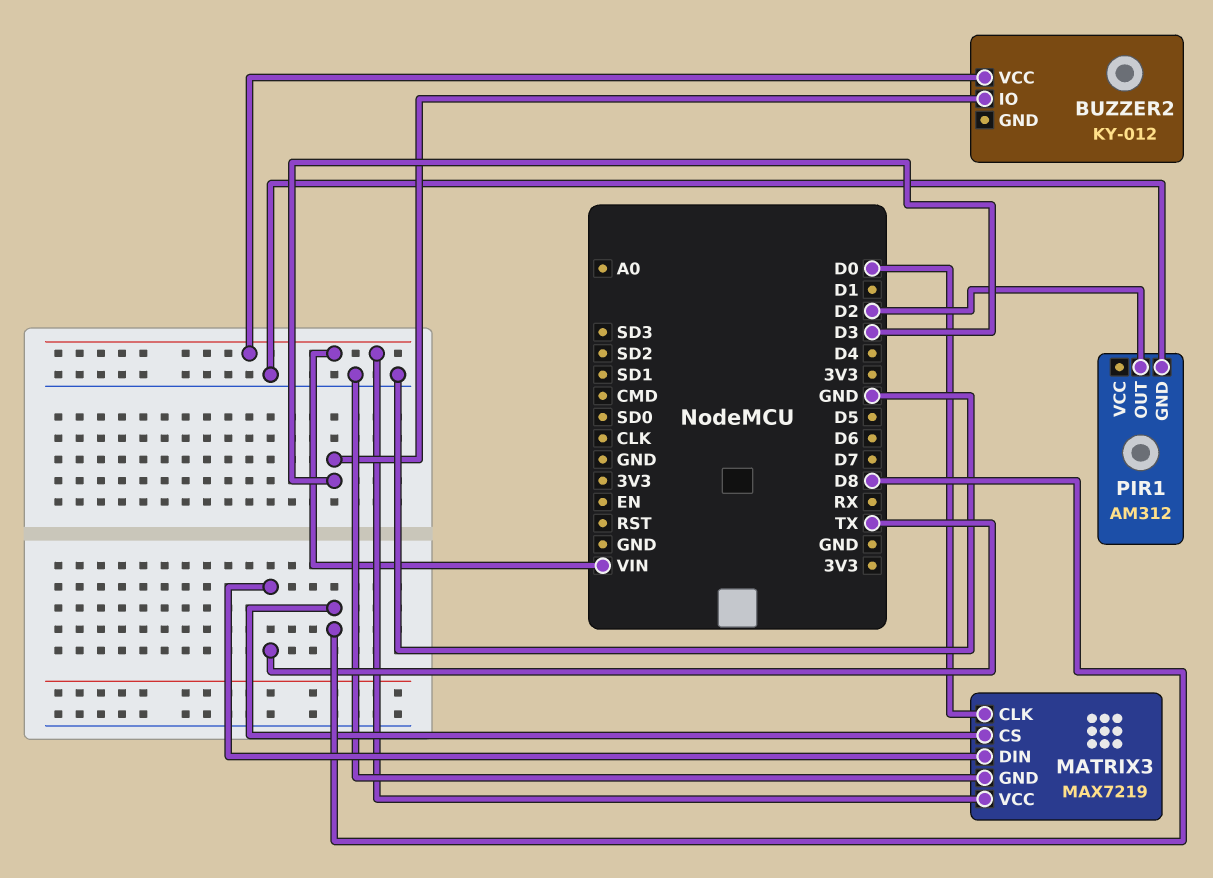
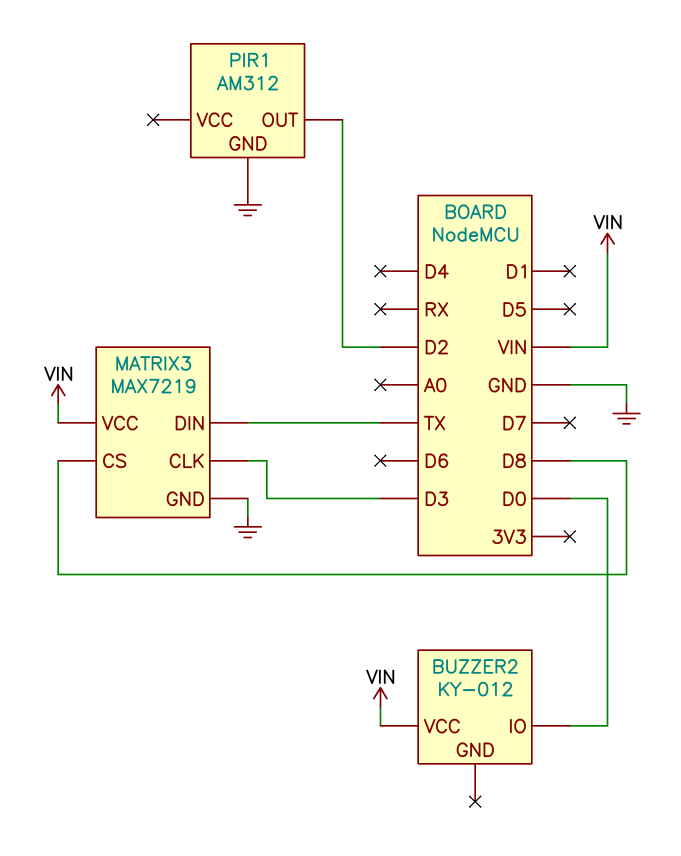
BUZZER2 pin IO: D3 -> D0
MATRIX3 pin CLK: D0 -> D3

